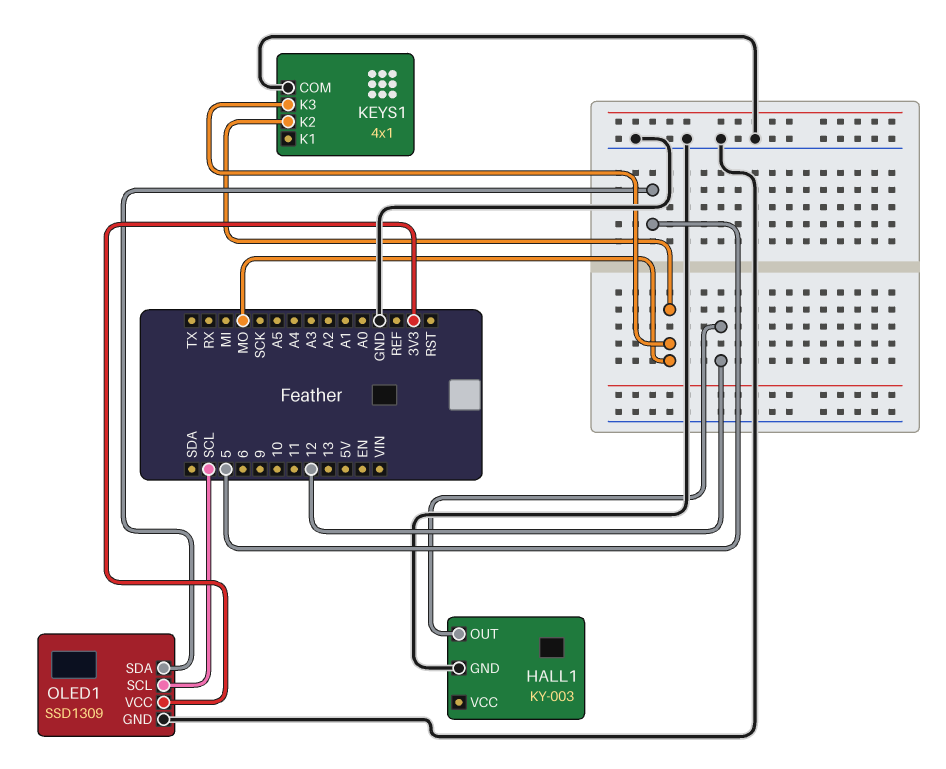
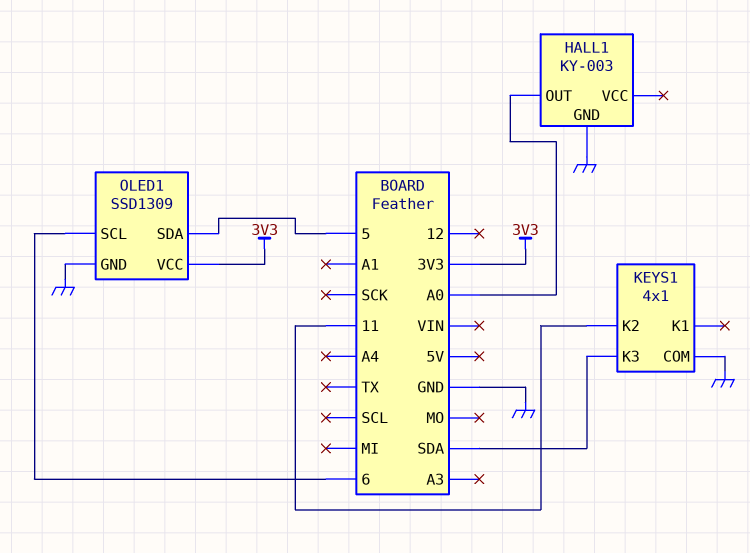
HALL1 pin OUT: 12 -> A0
KEYS1 pin K2: MO -> 11
KEYS1 pin K3: MO -> SDA
OLED1 pin SCL: SCL -> 6

